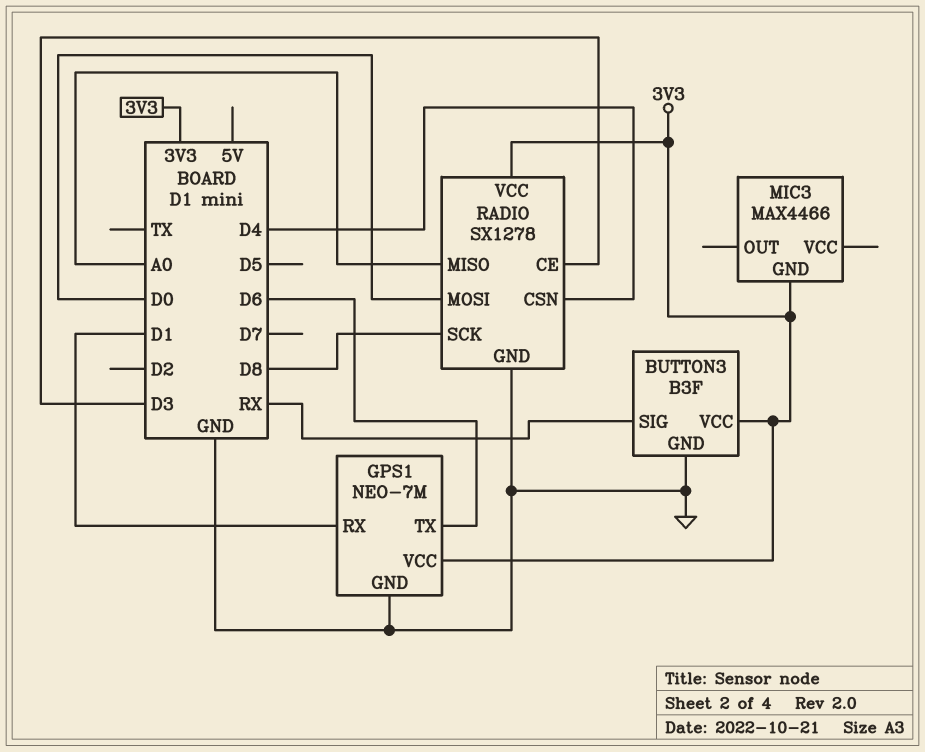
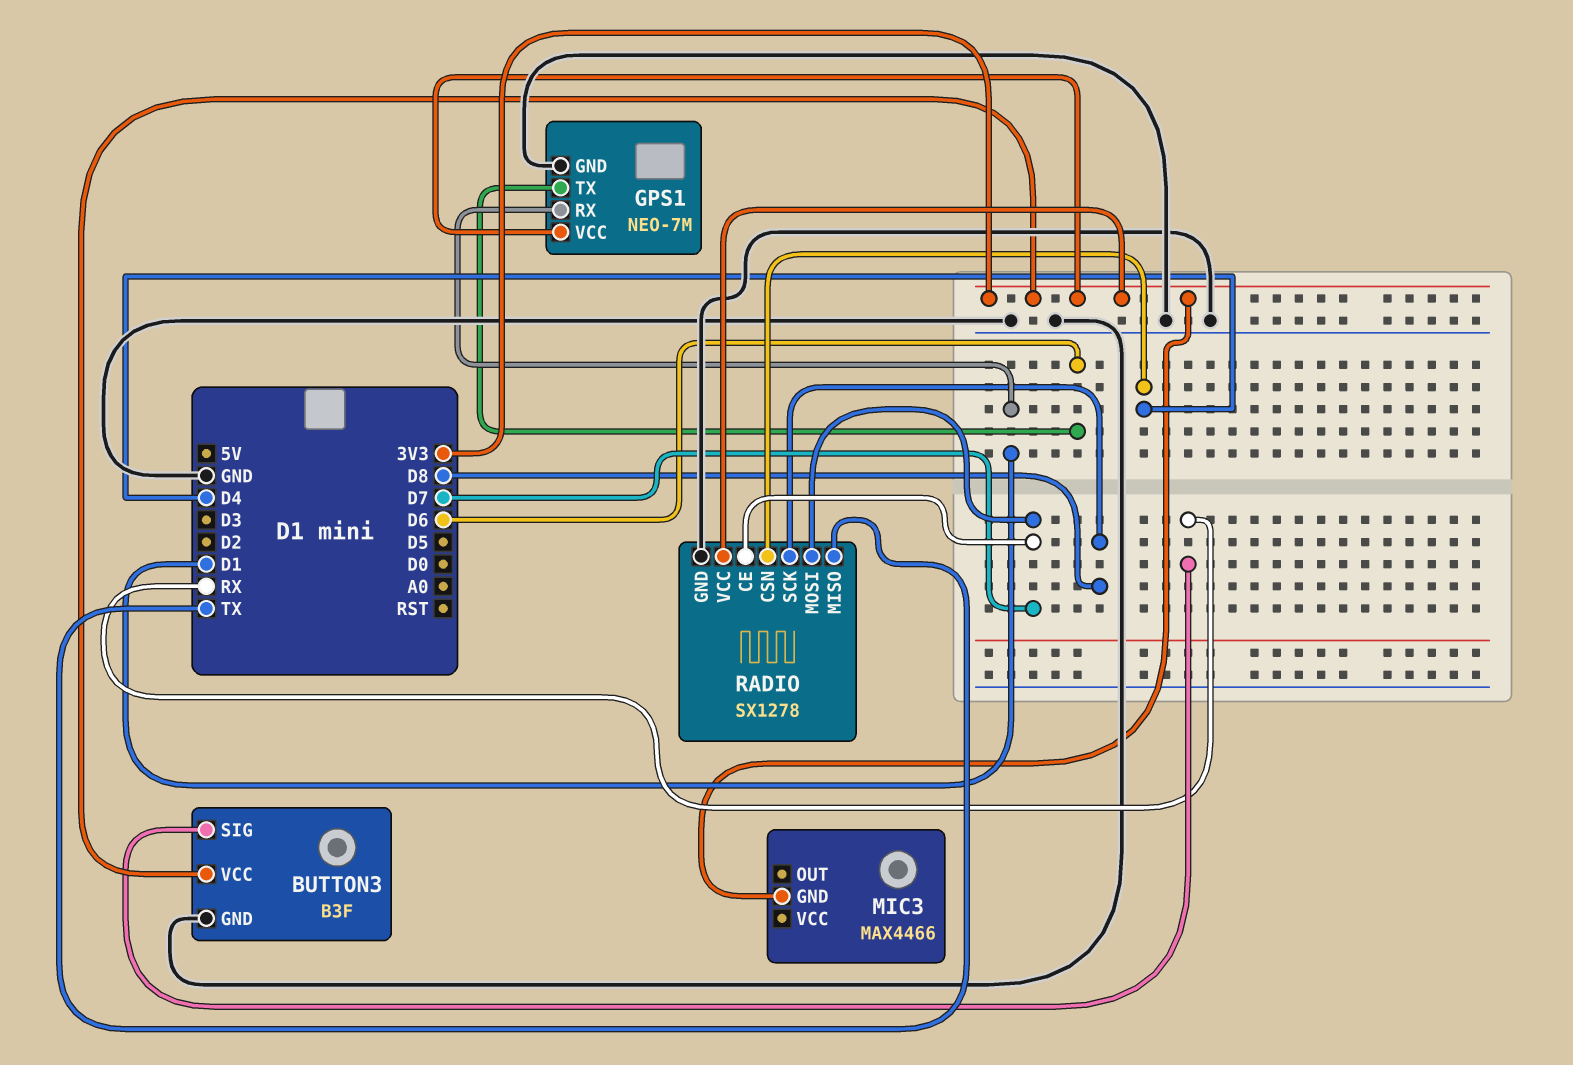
RADIO pin CE: D3 -> D7
RADIO pin MISO: A0 -> TX
RADIO pin MOSI: D0 -> D7

